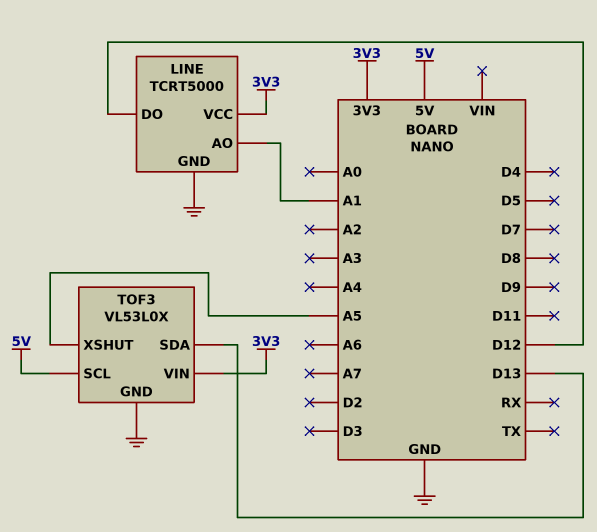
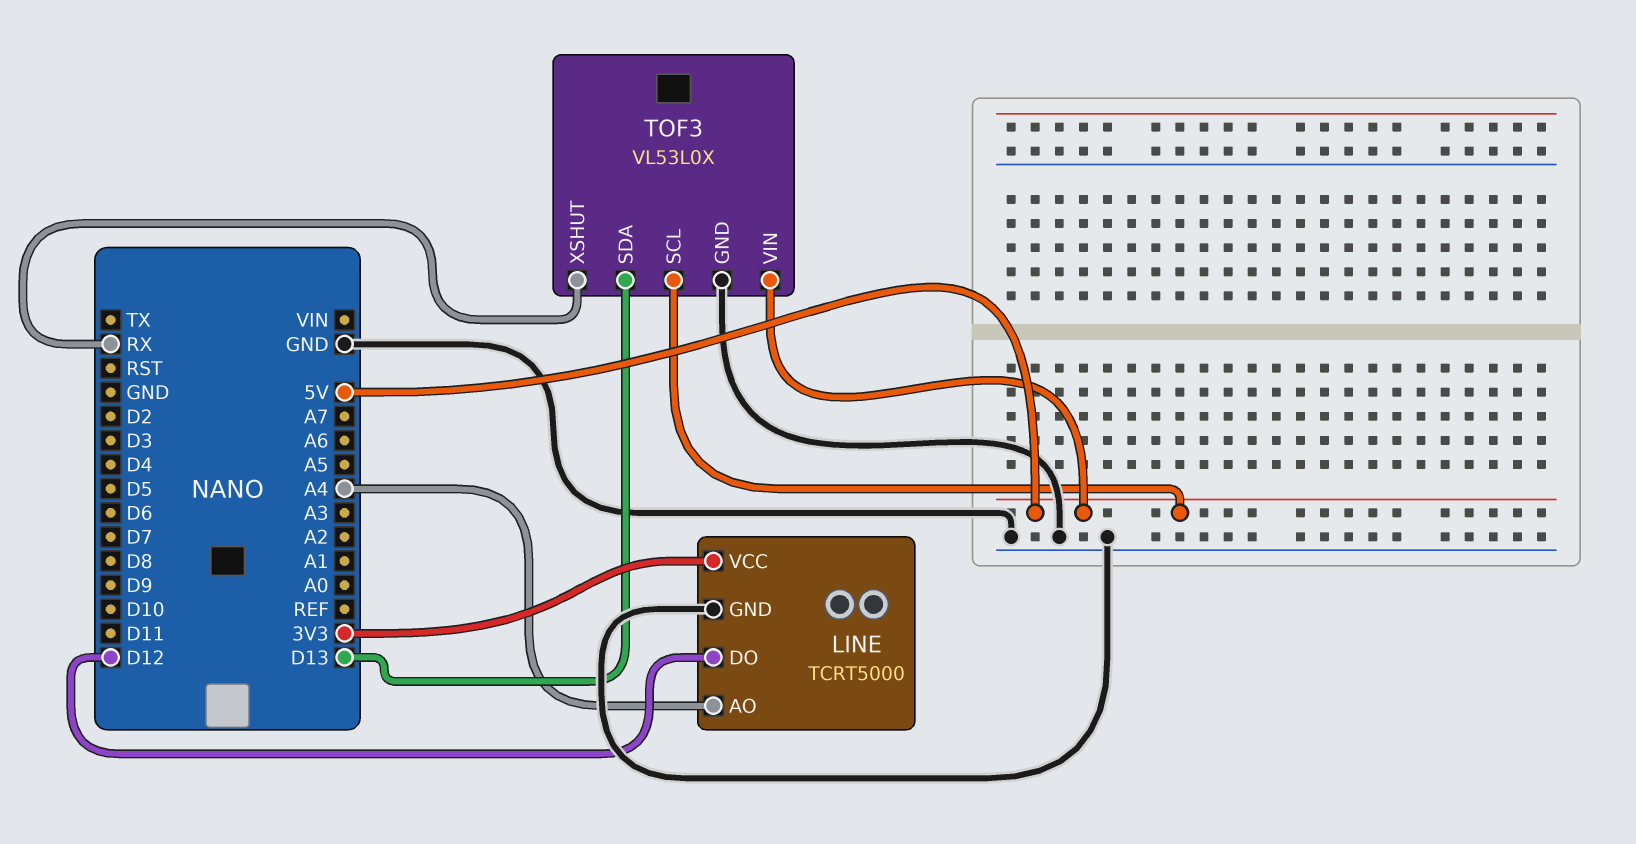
LINE pin AO: A1 -> A4
TOF3 pin VIN: 3V3 -> 5V
TOF3 pin XSHUT: A5 -> RX

